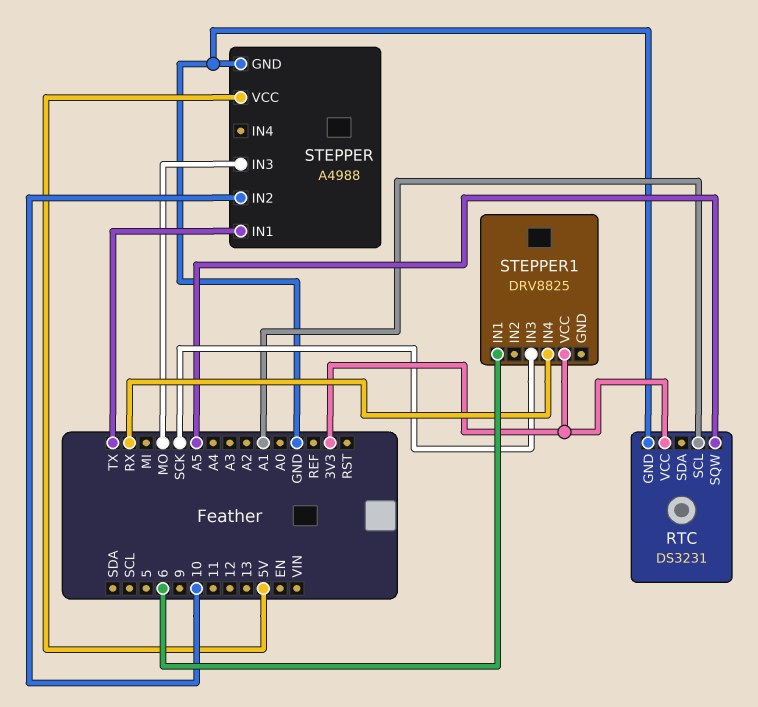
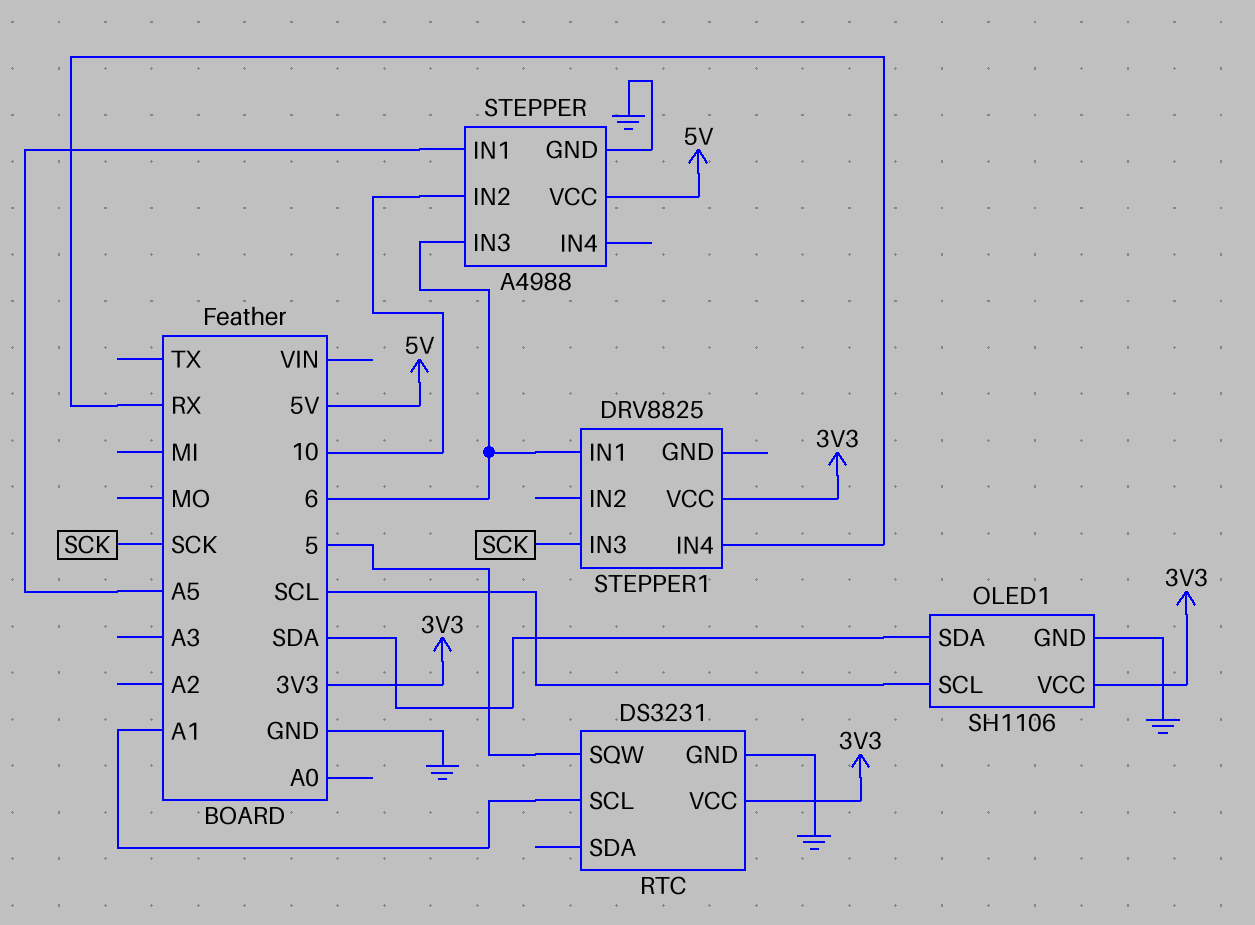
OLED1: none -> SH1106
OLED1 pin GND: none -> GND
OLED1 pin SCL: none -> SCL
OLED1 pin SDA: none -> SDA
OLED1 pin VCC: none -> 3V3
RTC pin SQW: A5 -> 5
STEPPER pin IN1: TX -> A5
STEPPER pin IN3: MO -> 6

